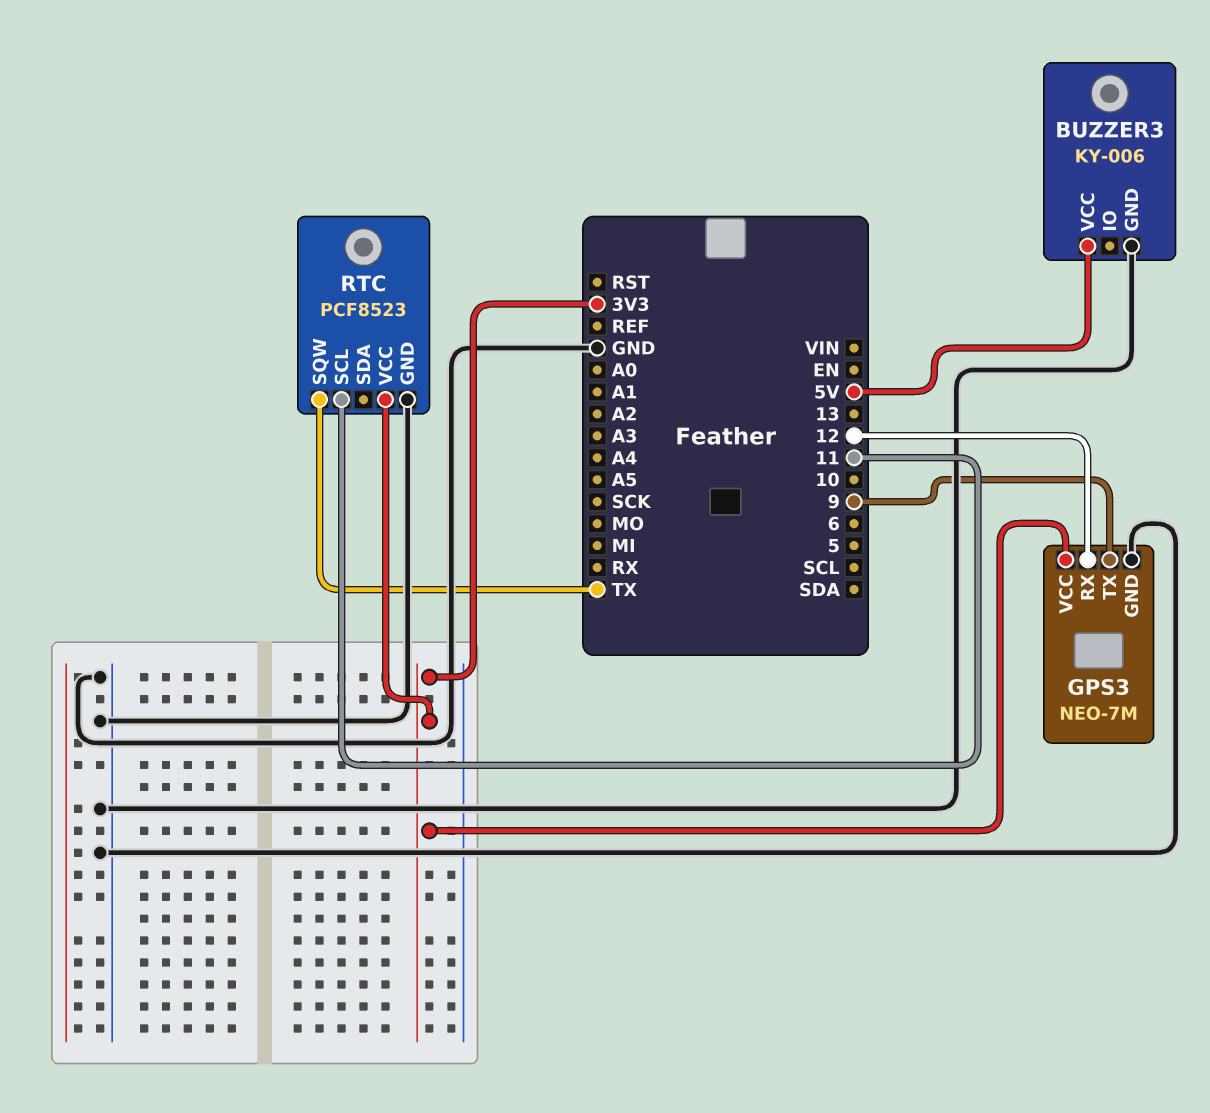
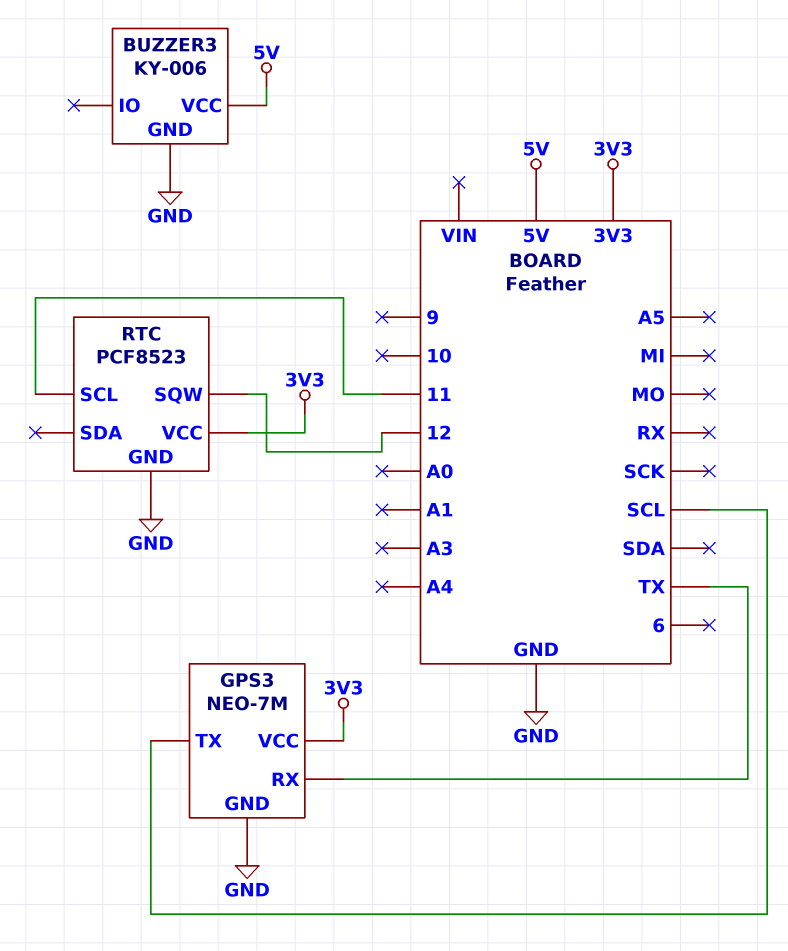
GPS3 pin RX: 12 -> TX
GPS3 pin TX: 9 -> SCL
RTC pin SQW: TX -> 12

